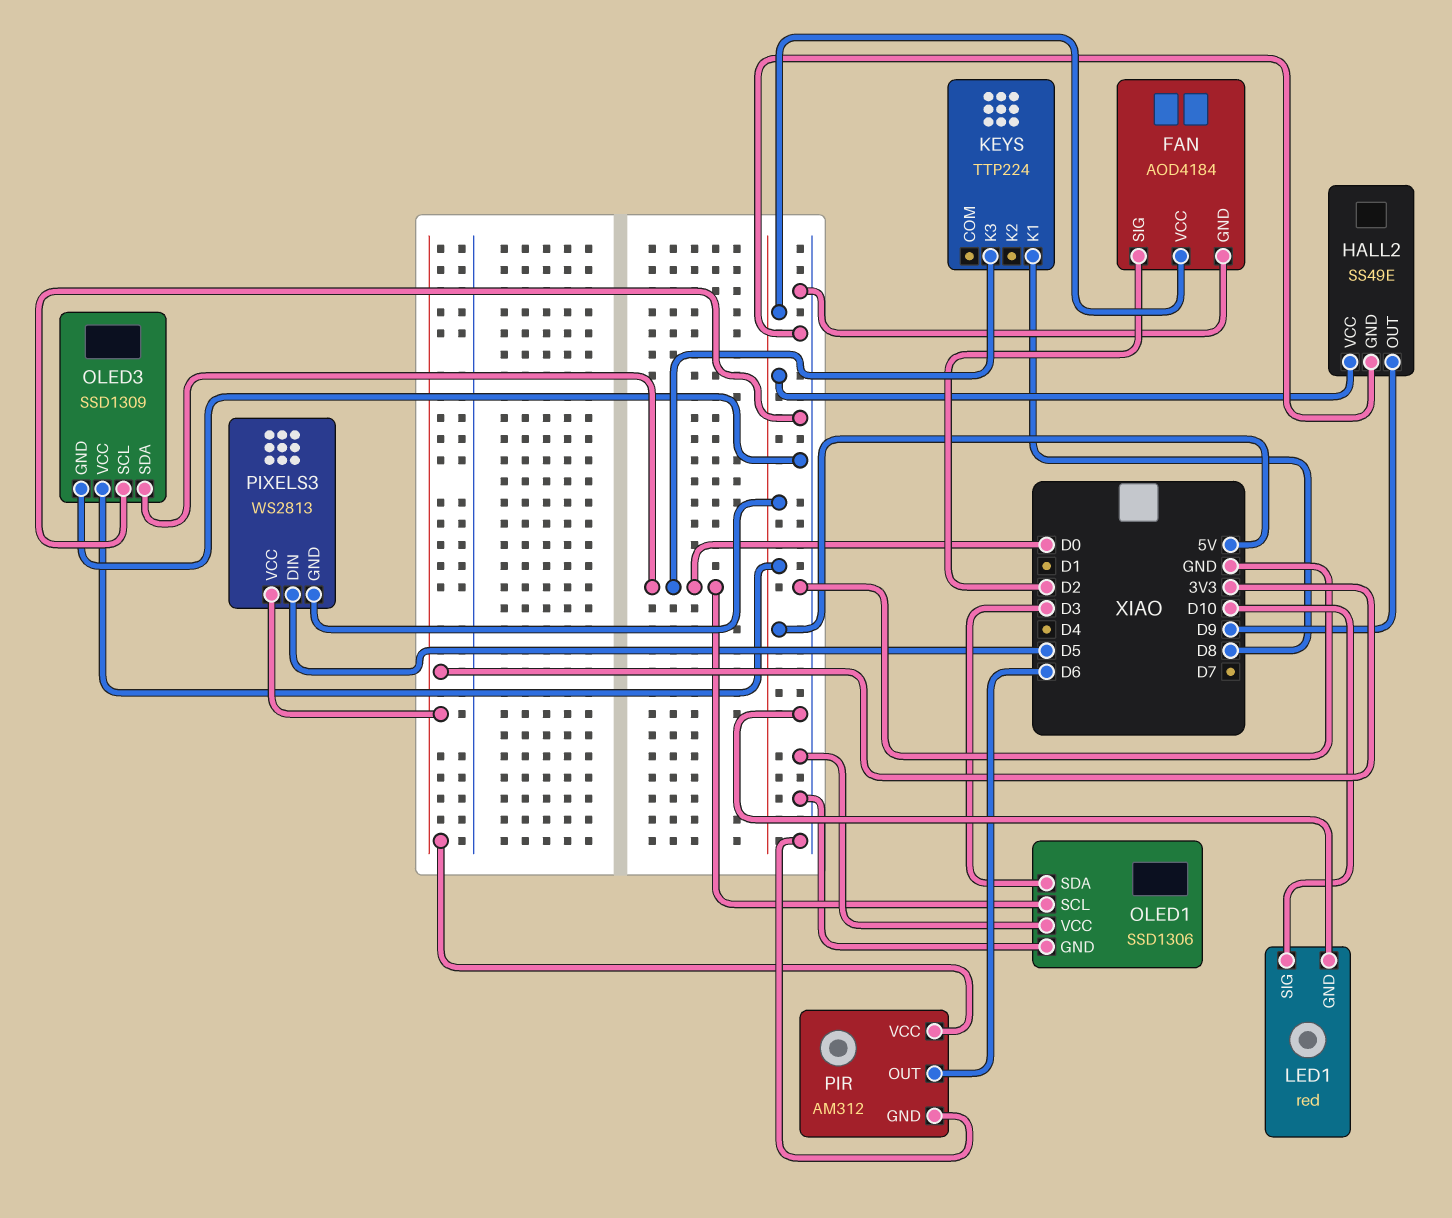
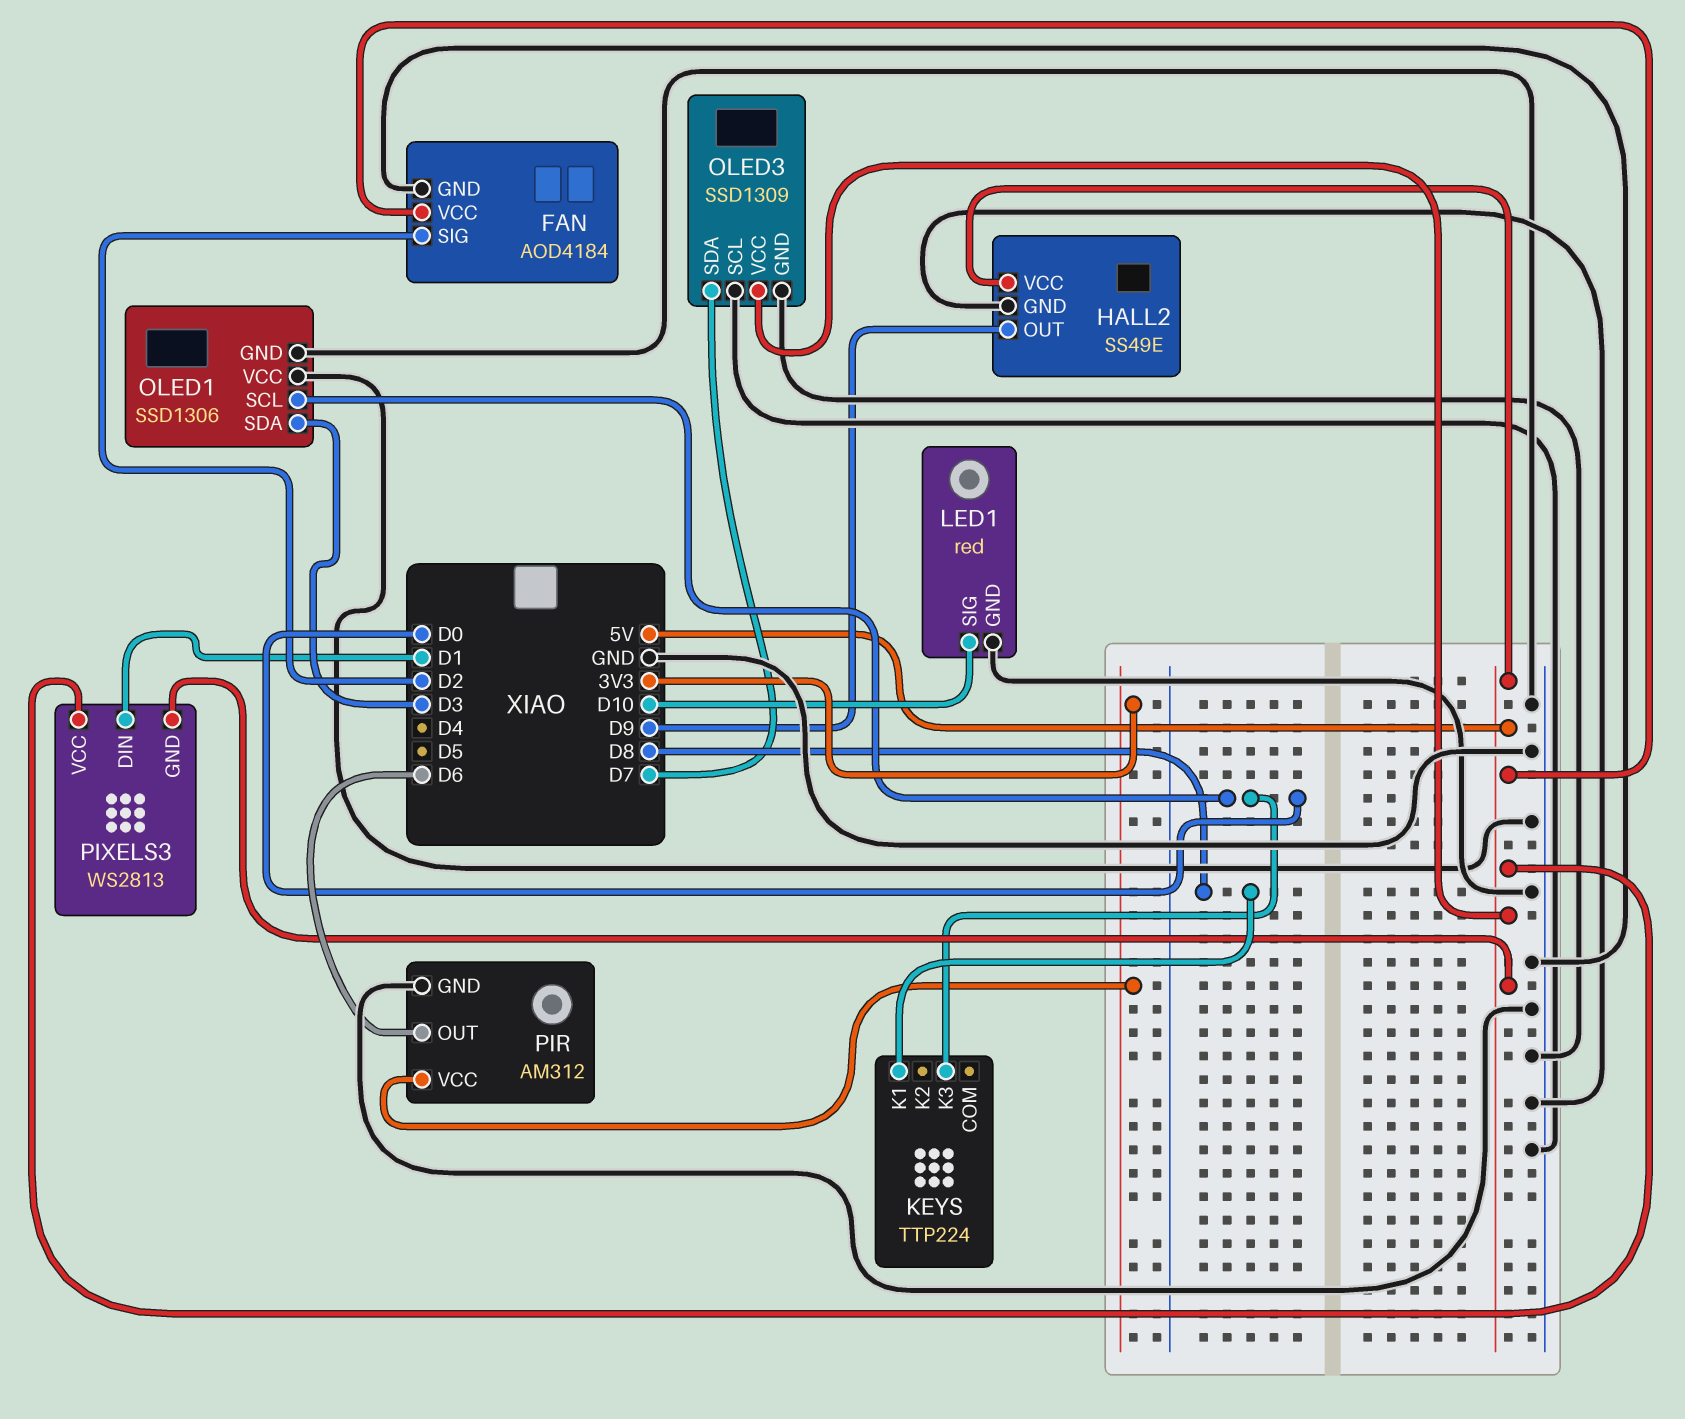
OLED3 pin SDA: D0 -> D7
PIXELS3 pin DIN: D5 -> D1
PIXELS3 pin VCC: 3V3 -> 5V

